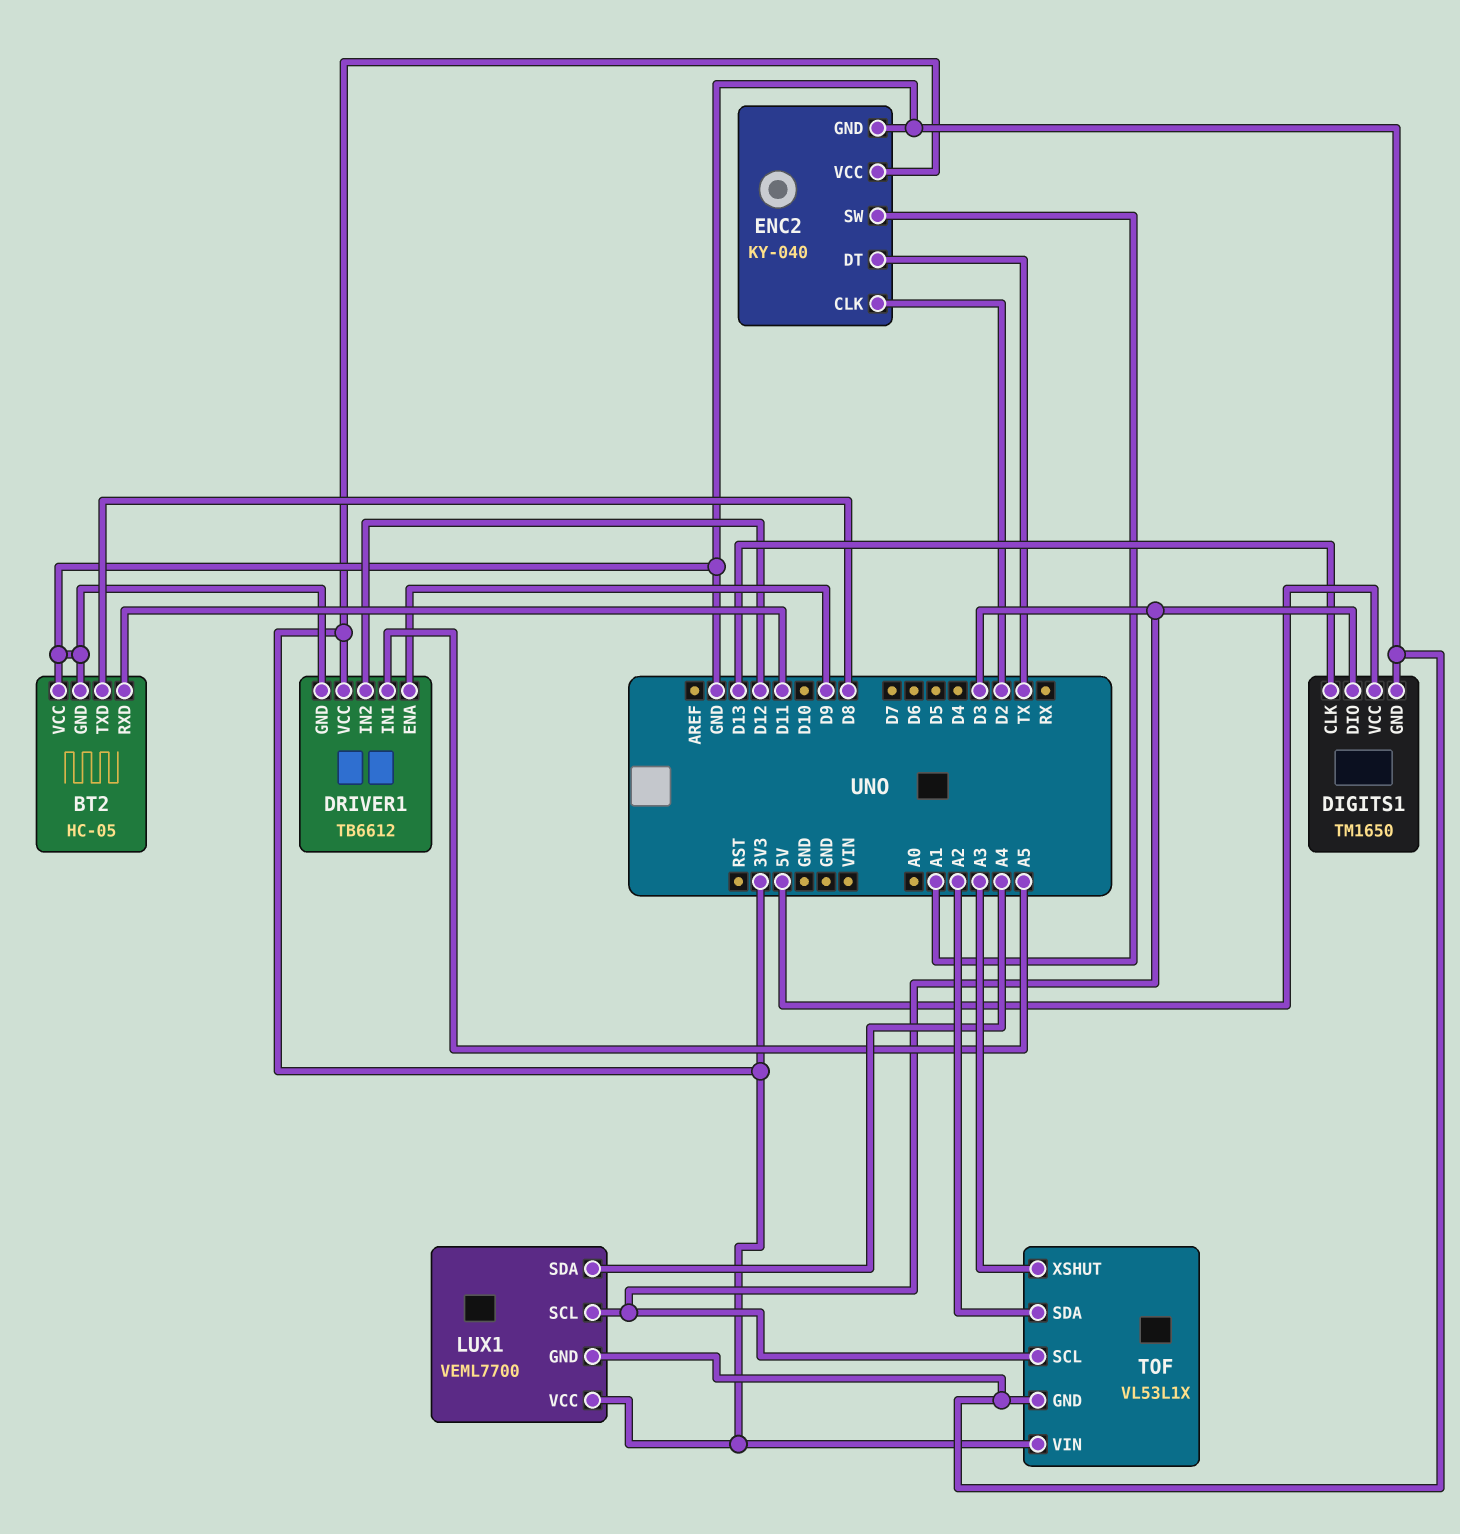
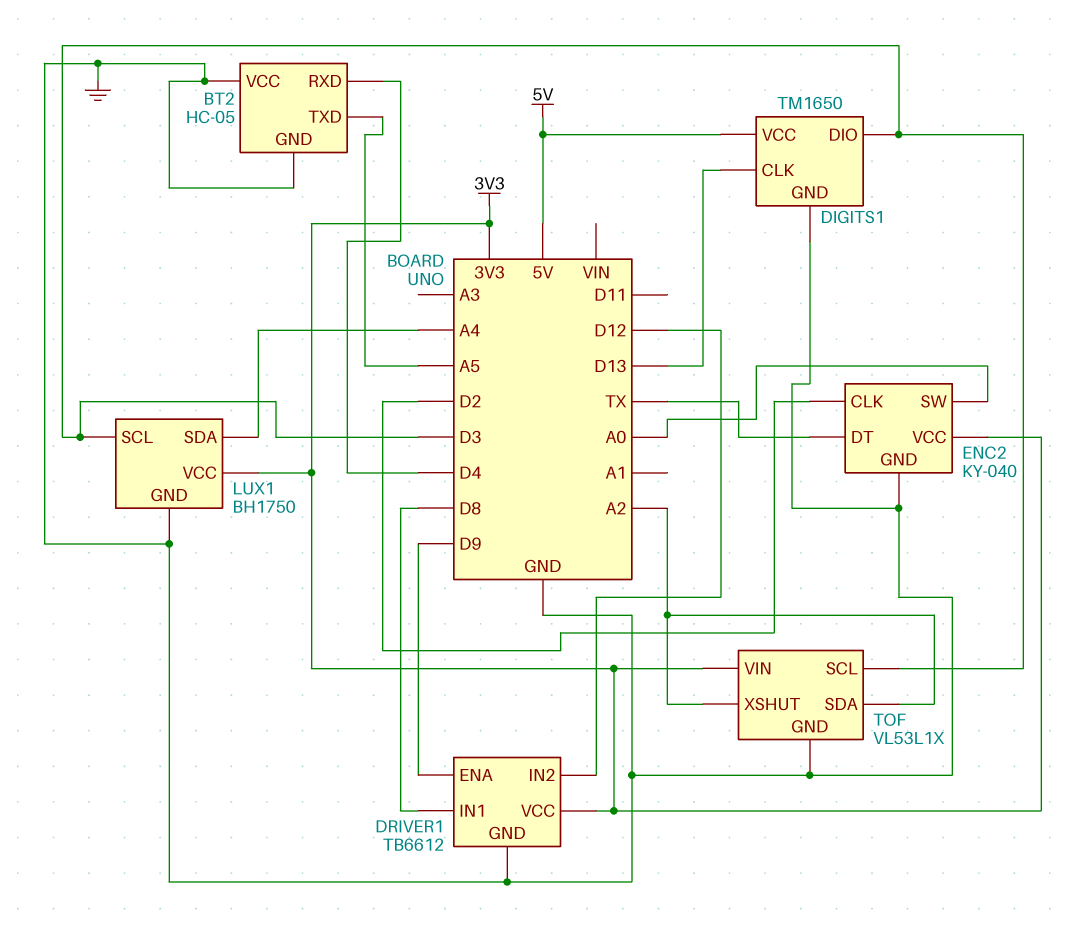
BT2 pin RXD: D11 -> D4
BT2 pin TXD: D8 -> A5
DRIVER1 pin IN1: A5 -> D8
ENC2 pin SW: A1 -> A0
LUX1: VEML7700 -> BH1750
TOF pin XSHUT: A3 -> A2

